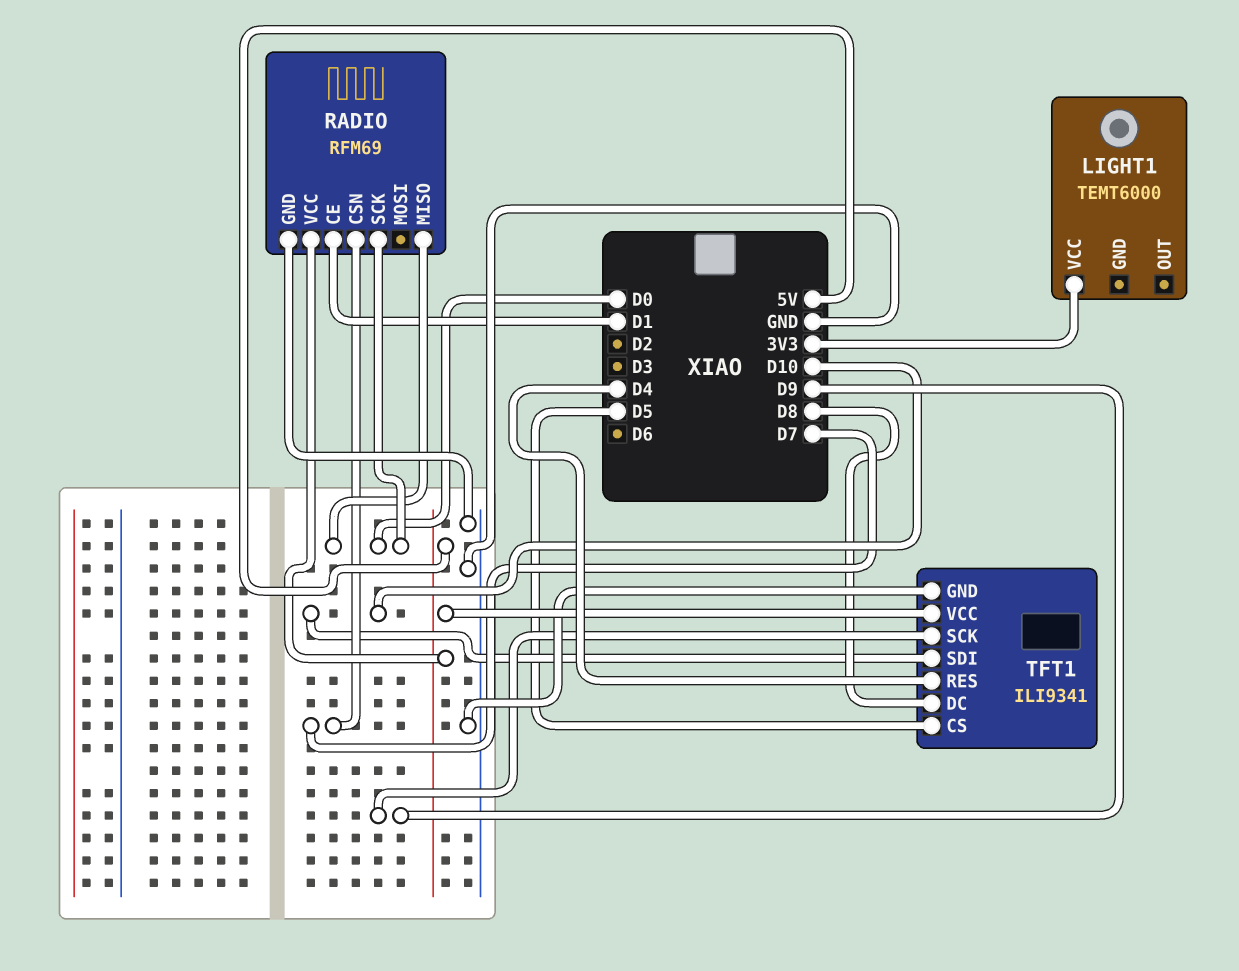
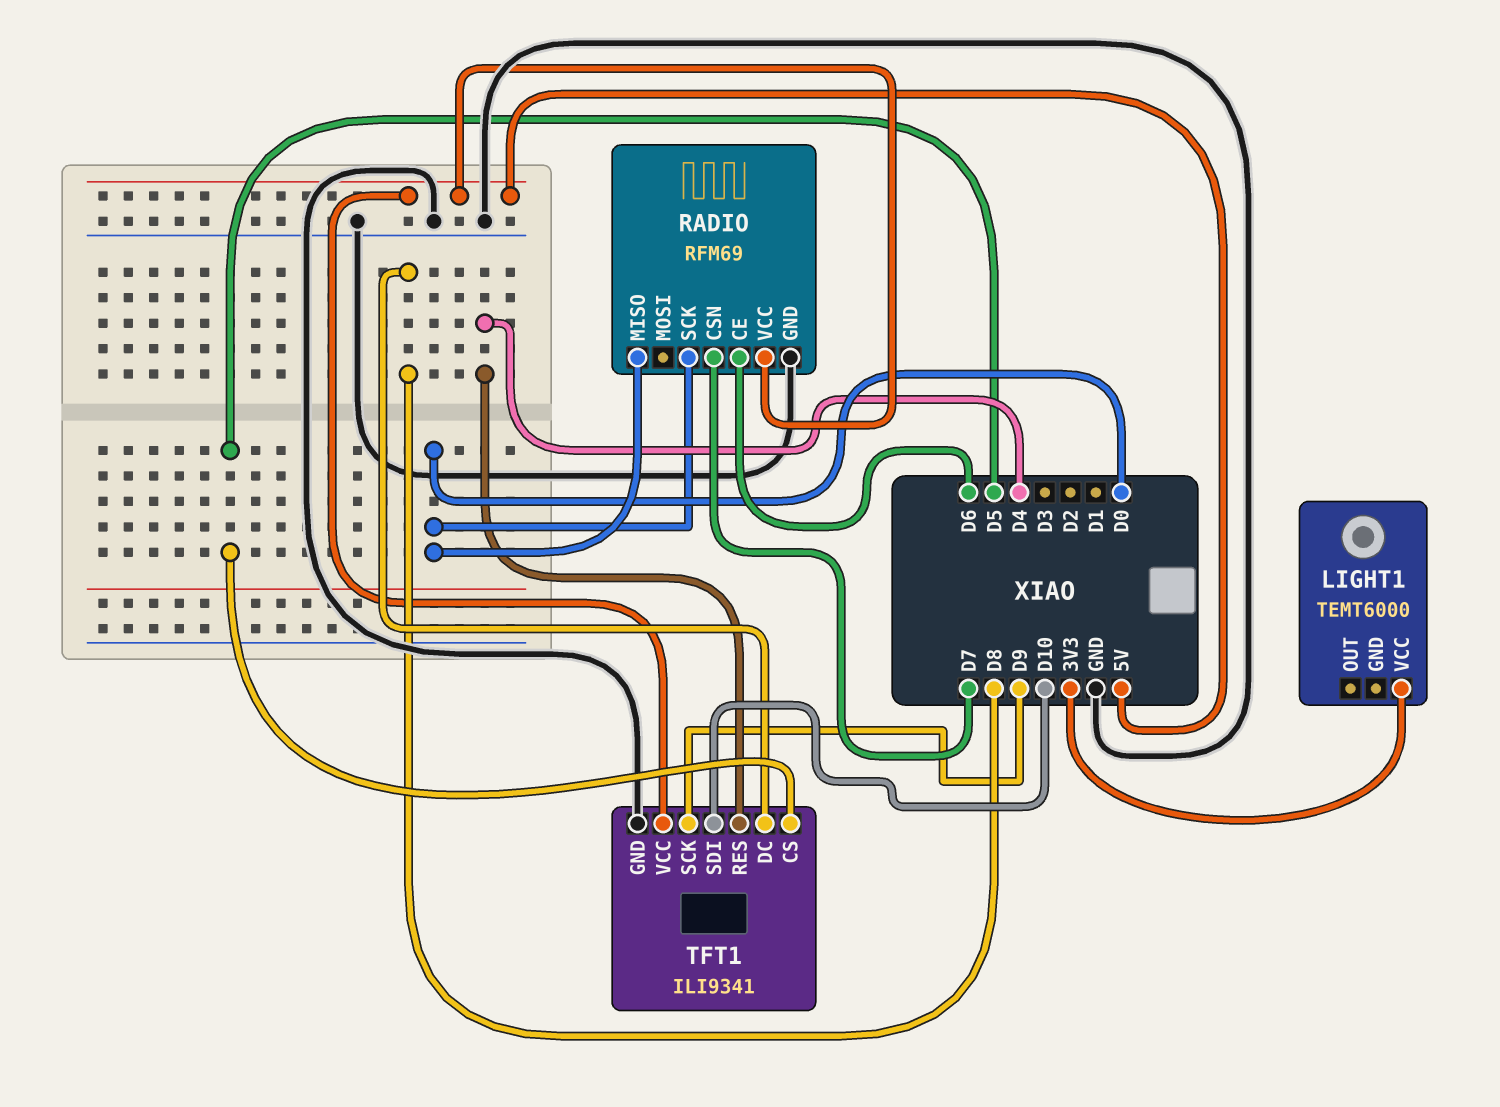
RADIO pin CE: D1 -> D6

